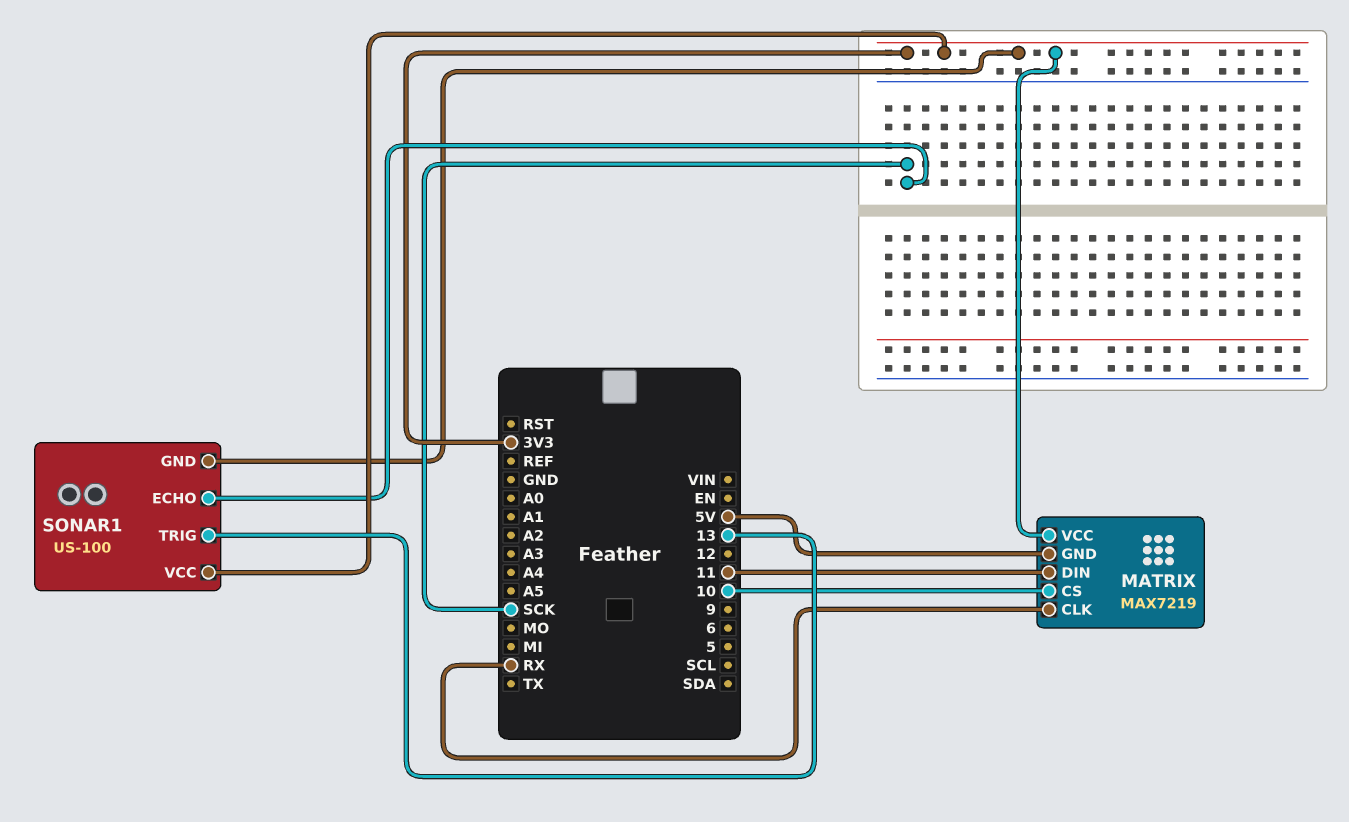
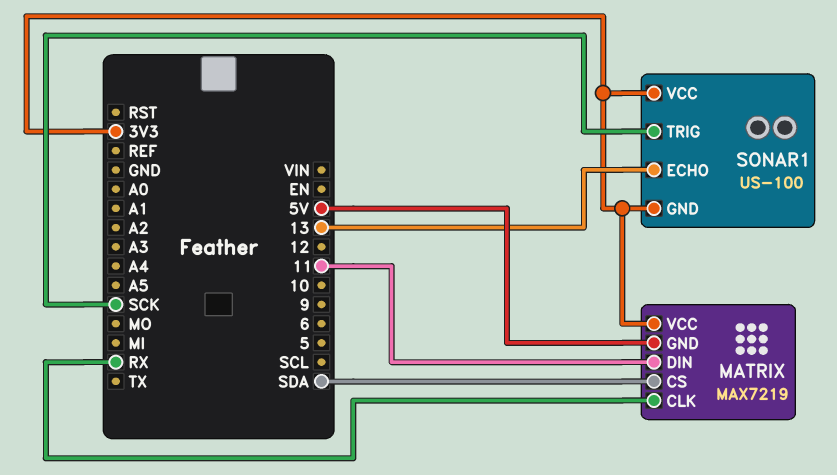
MATRIX pin CS: 10 -> SDA
SONAR1 pin ECHO: SCK -> 13
SONAR1 pin TRIG: 13 -> SCK

